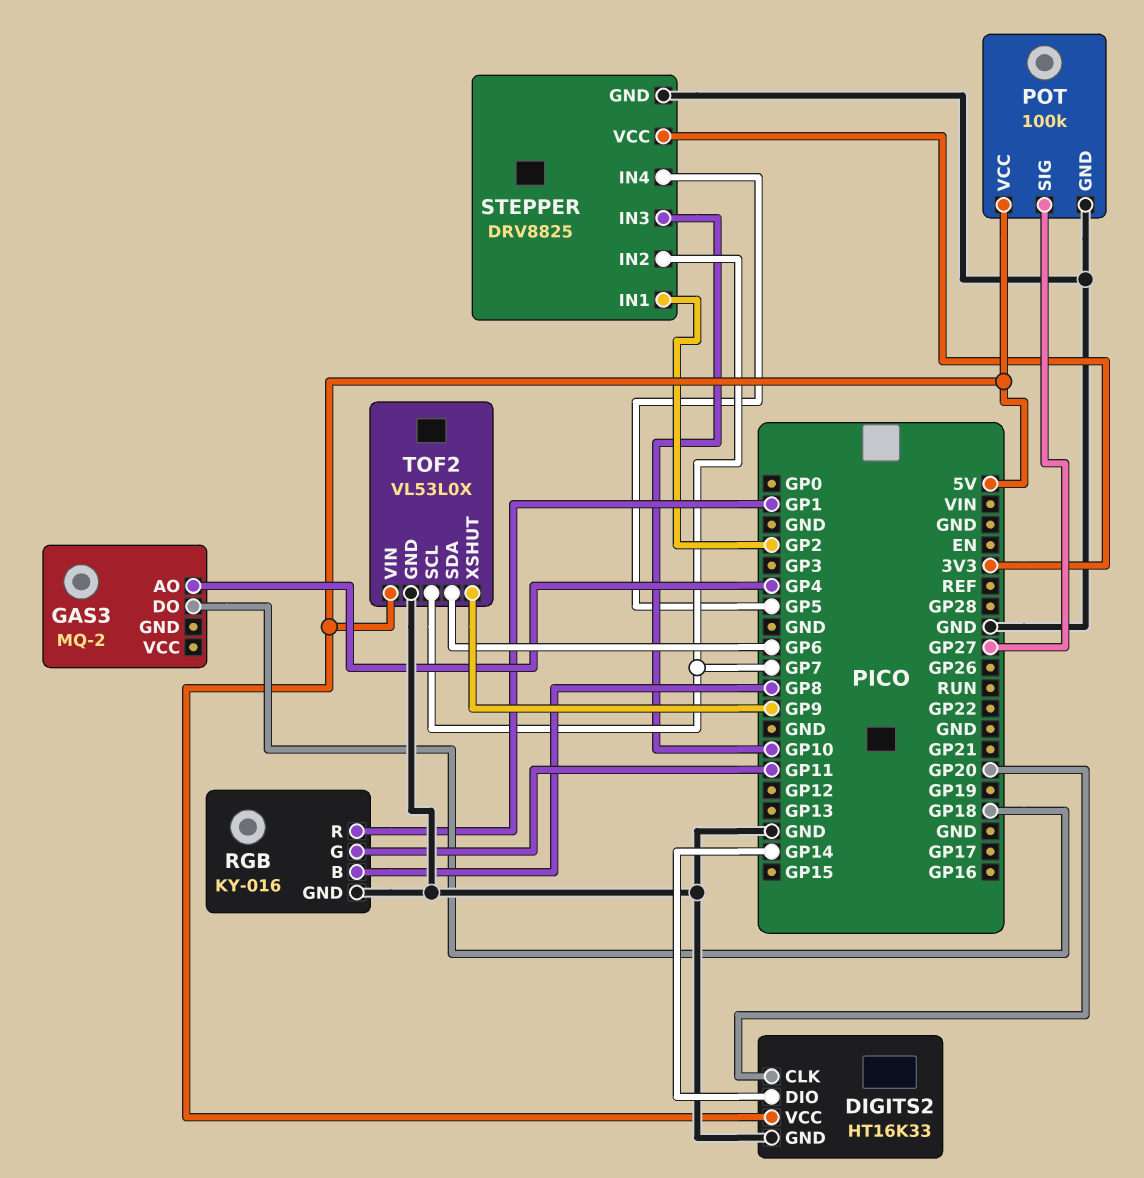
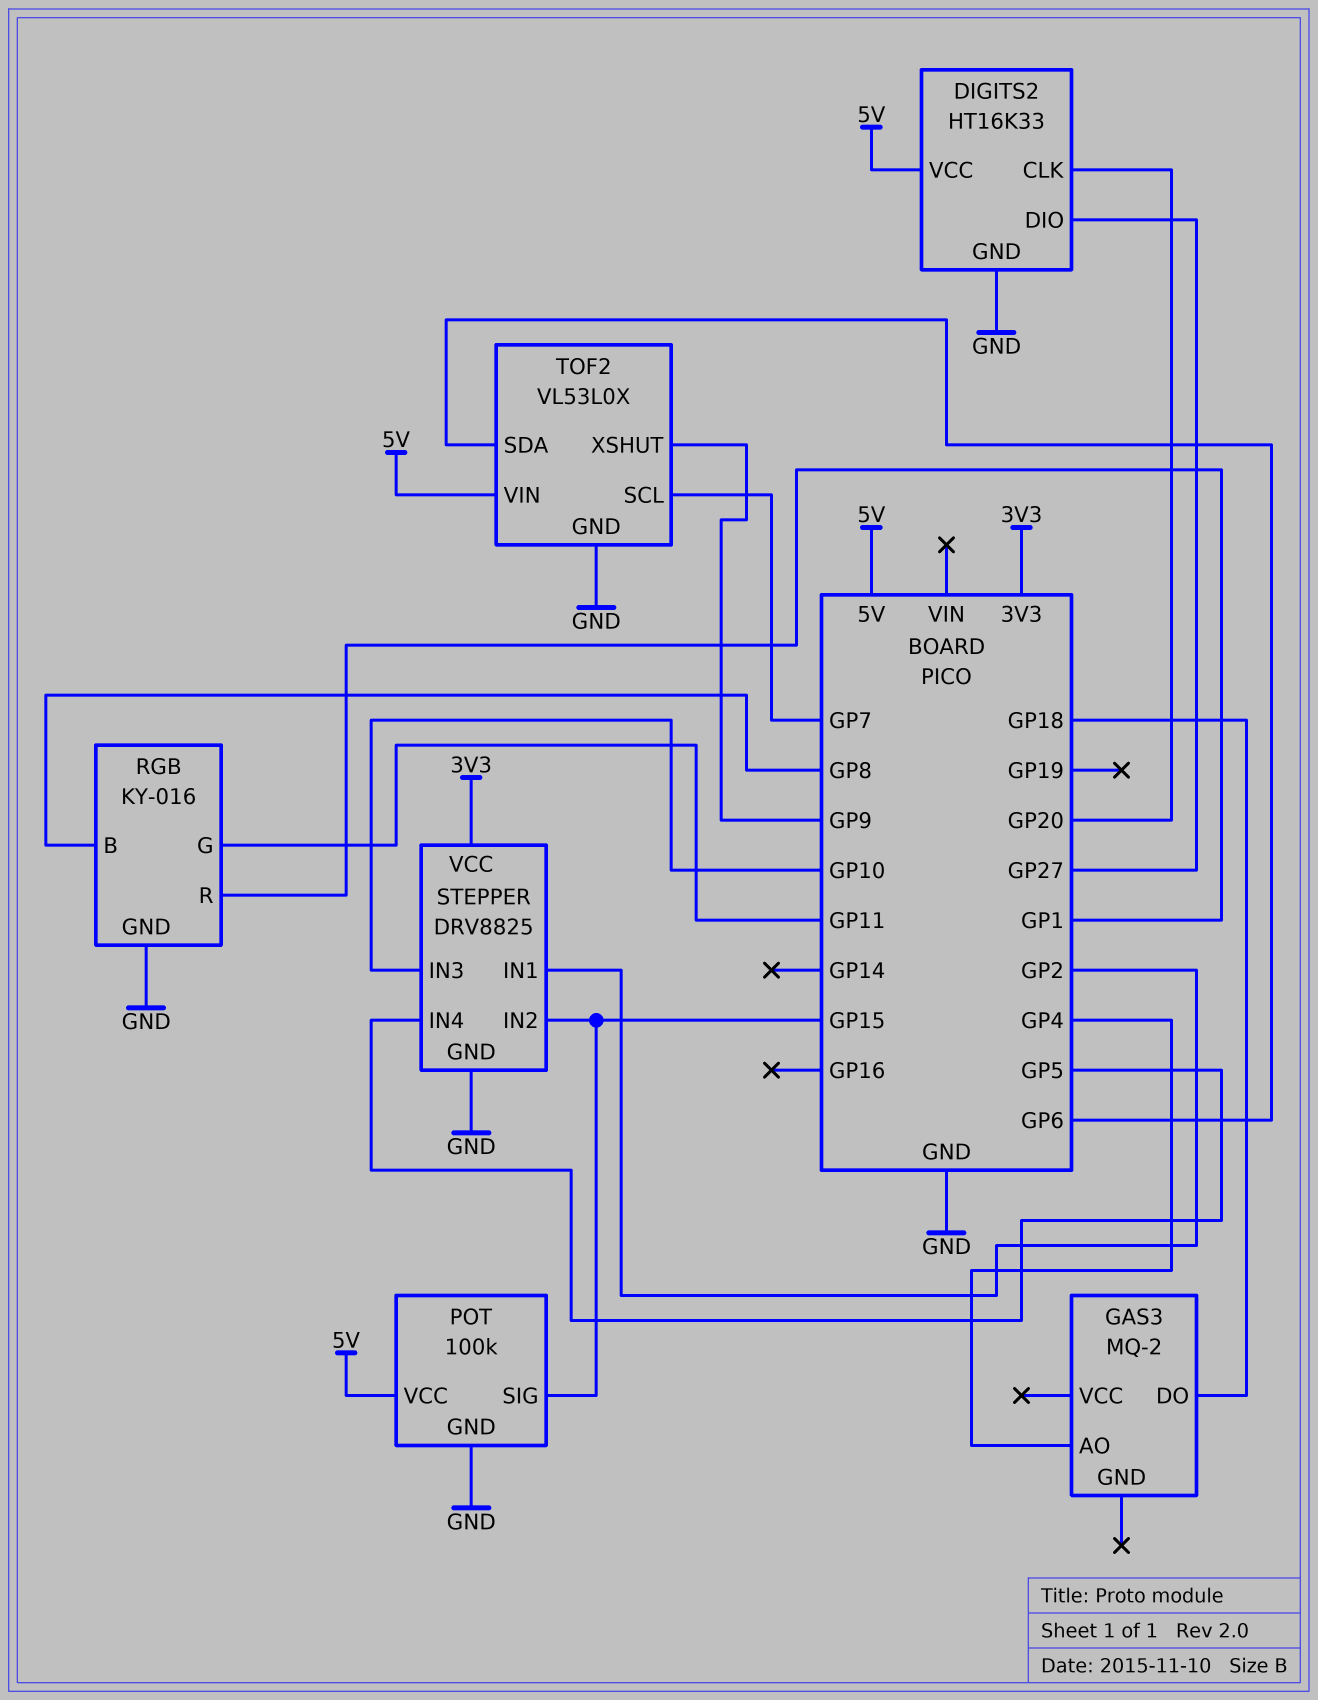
DIGITS2 pin DIO: GP14 -> GP27
POT pin SIG: GP27 -> GP15
STEPPER pin IN2: GP7 -> GP15

